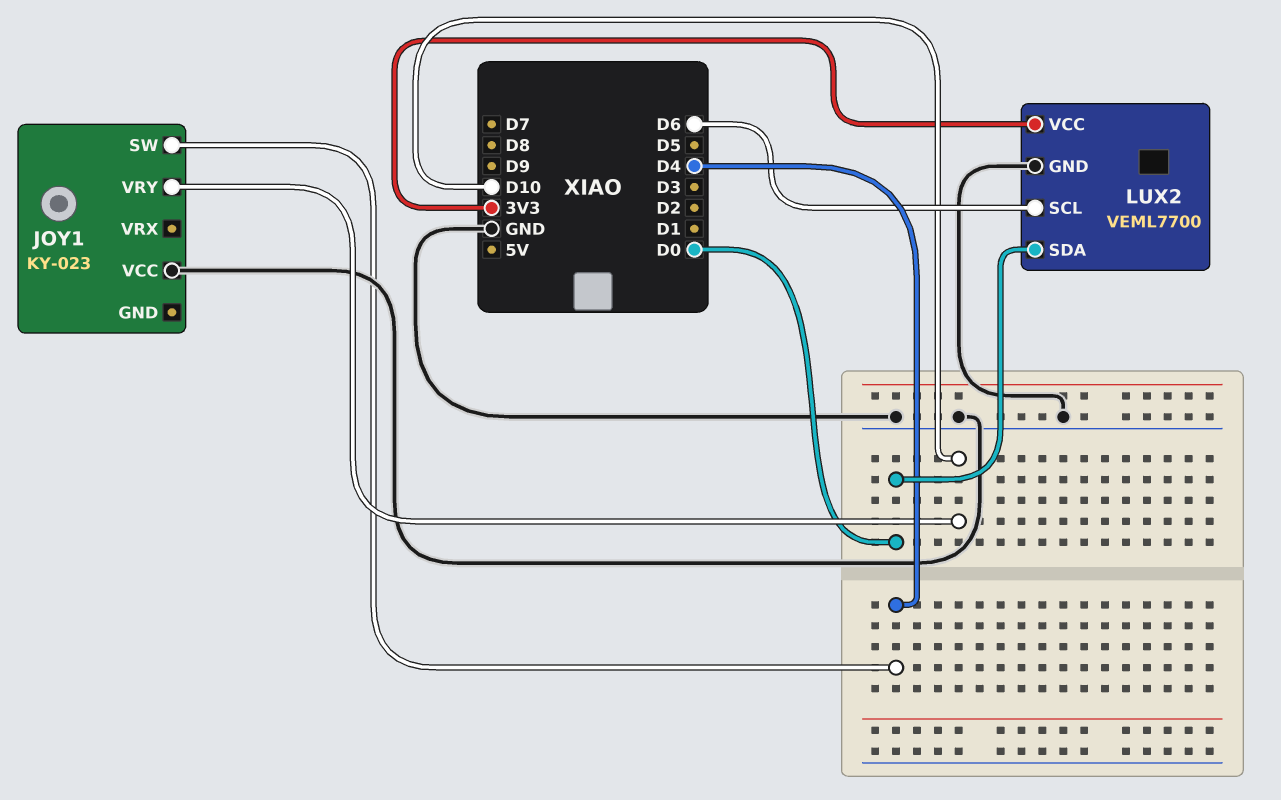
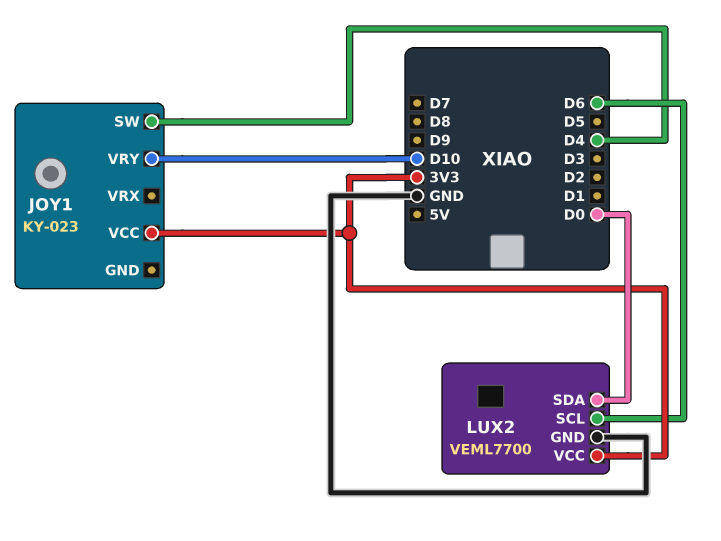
JOY1 pin VCC: GND -> 3V3

